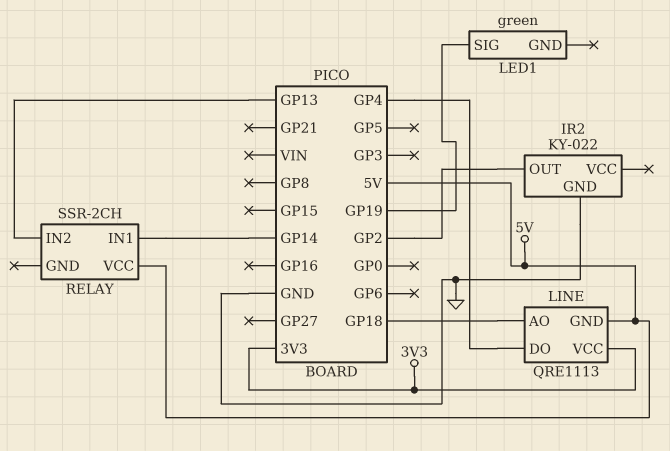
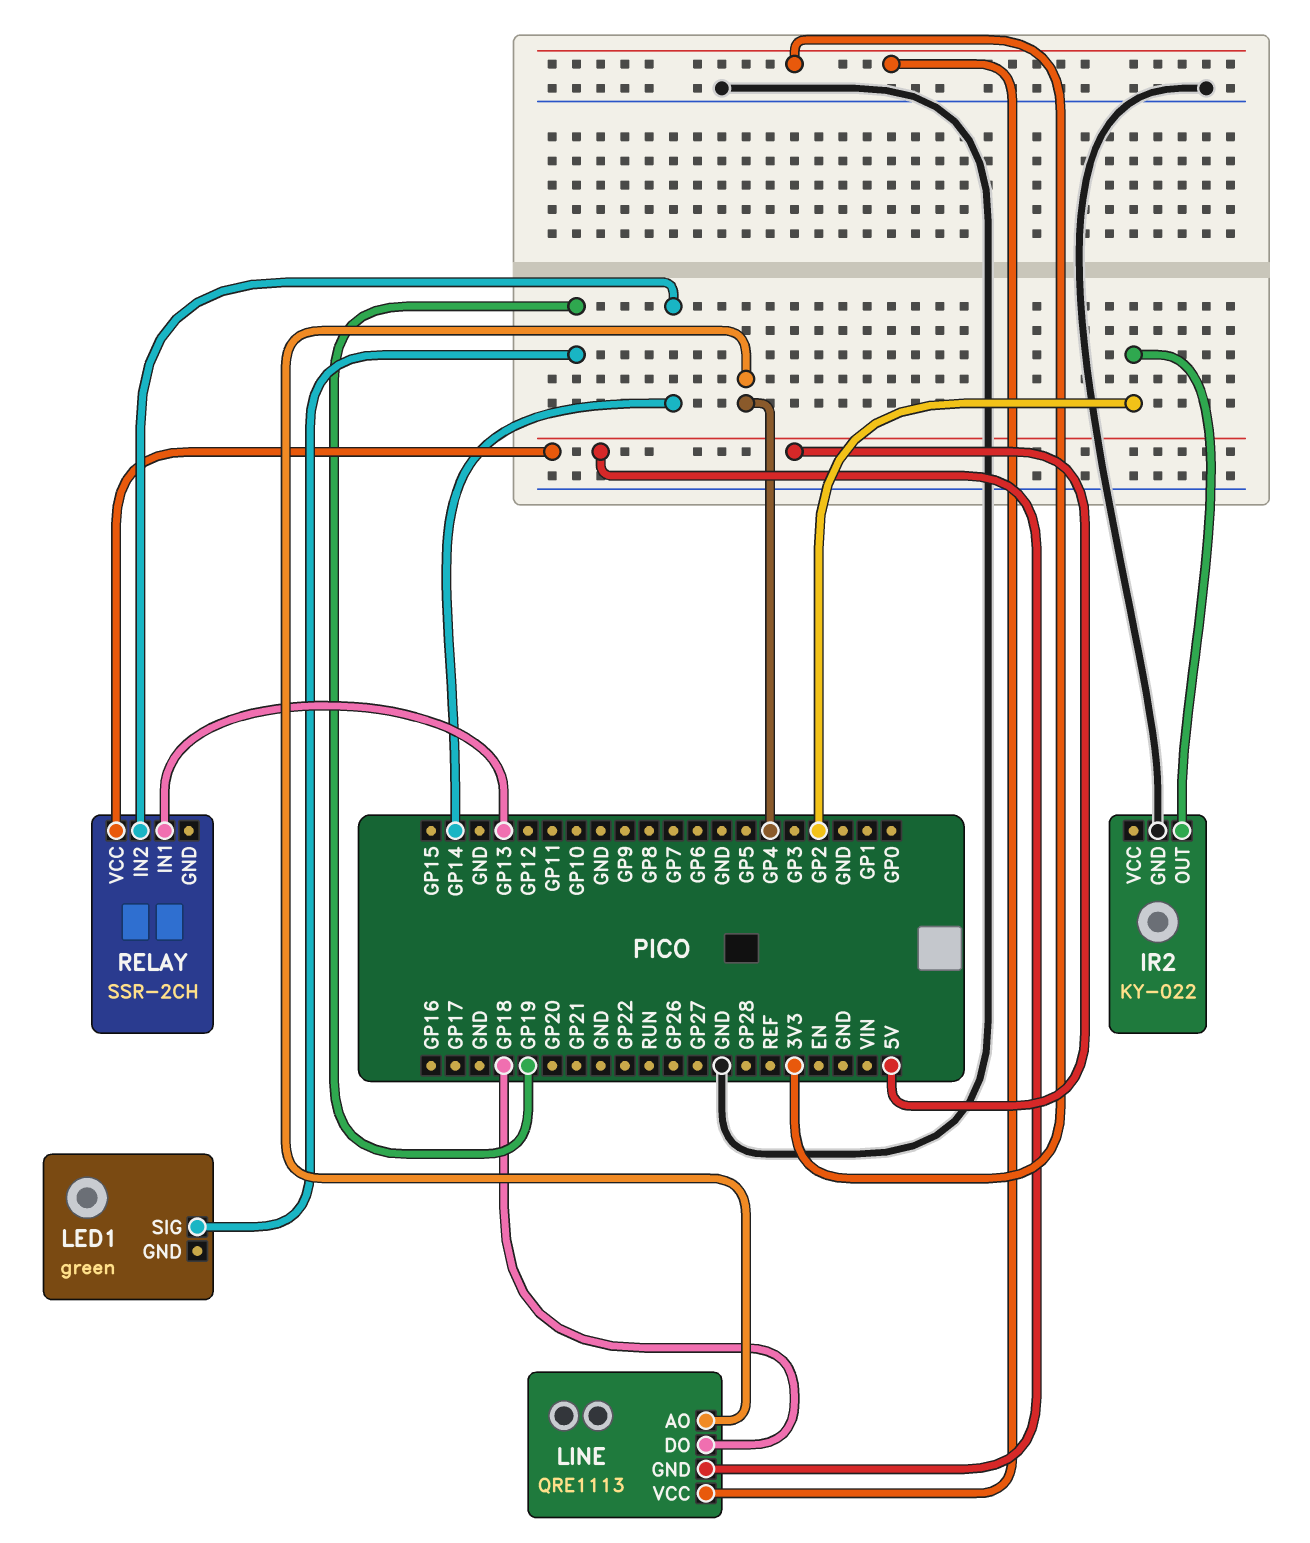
LINE pin AO: GP18 -> GP4
LINE pin DO: GP4 -> GP18
RELAY pin IN1: GP14 -> GP13
RELAY pin IN2: GP13 -> GP14

